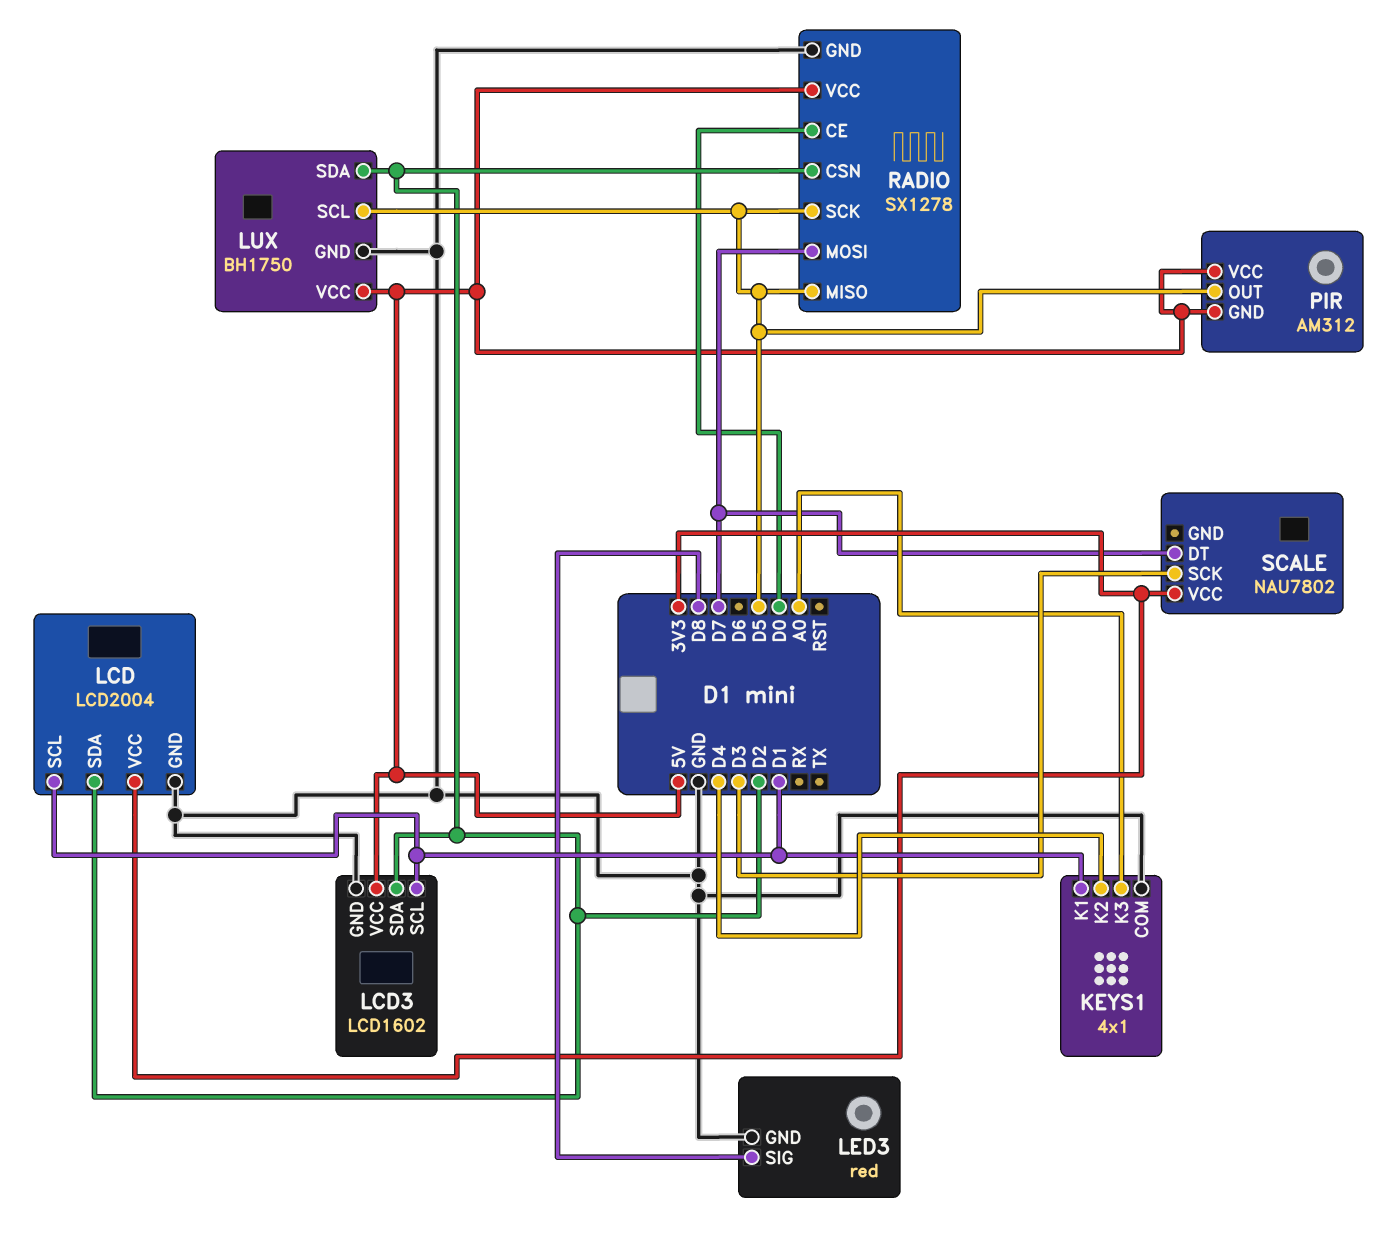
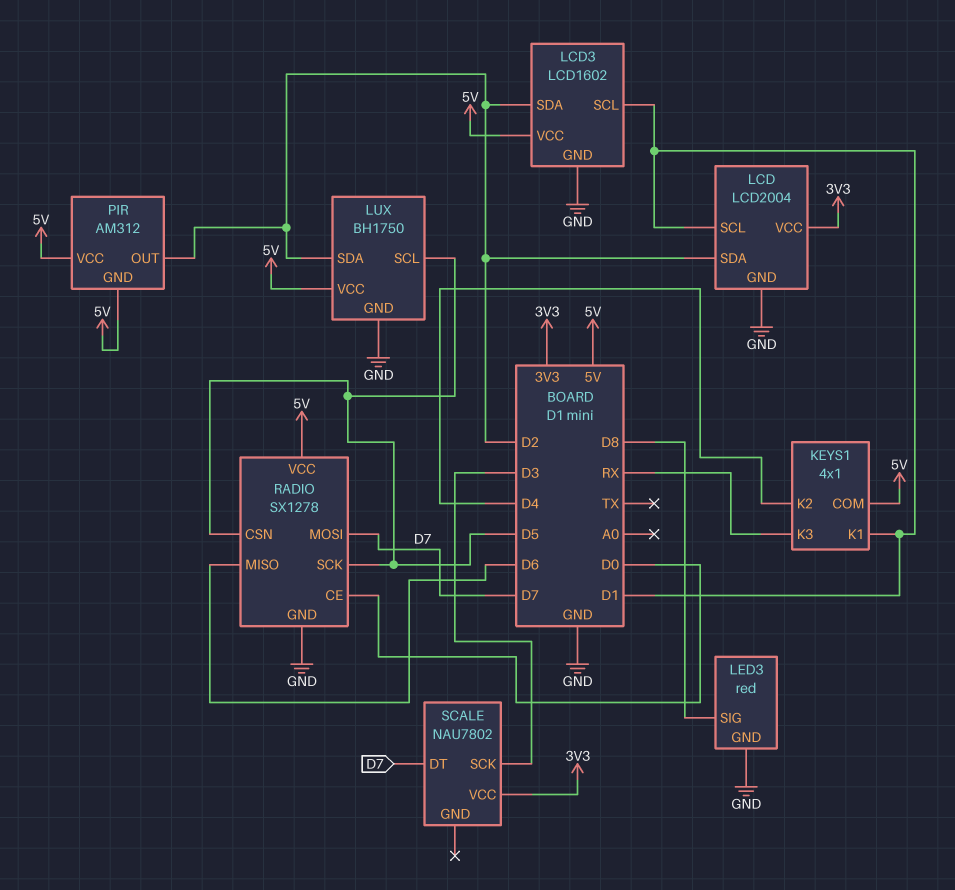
KEYS1 pin COM: GND -> 5V
KEYS1 pin K3: A0 -> RX
PIR pin OUT: D5 -> D2
RADIO pin CSN: D2 -> D5
RADIO pin MISO: D5 -> D6

